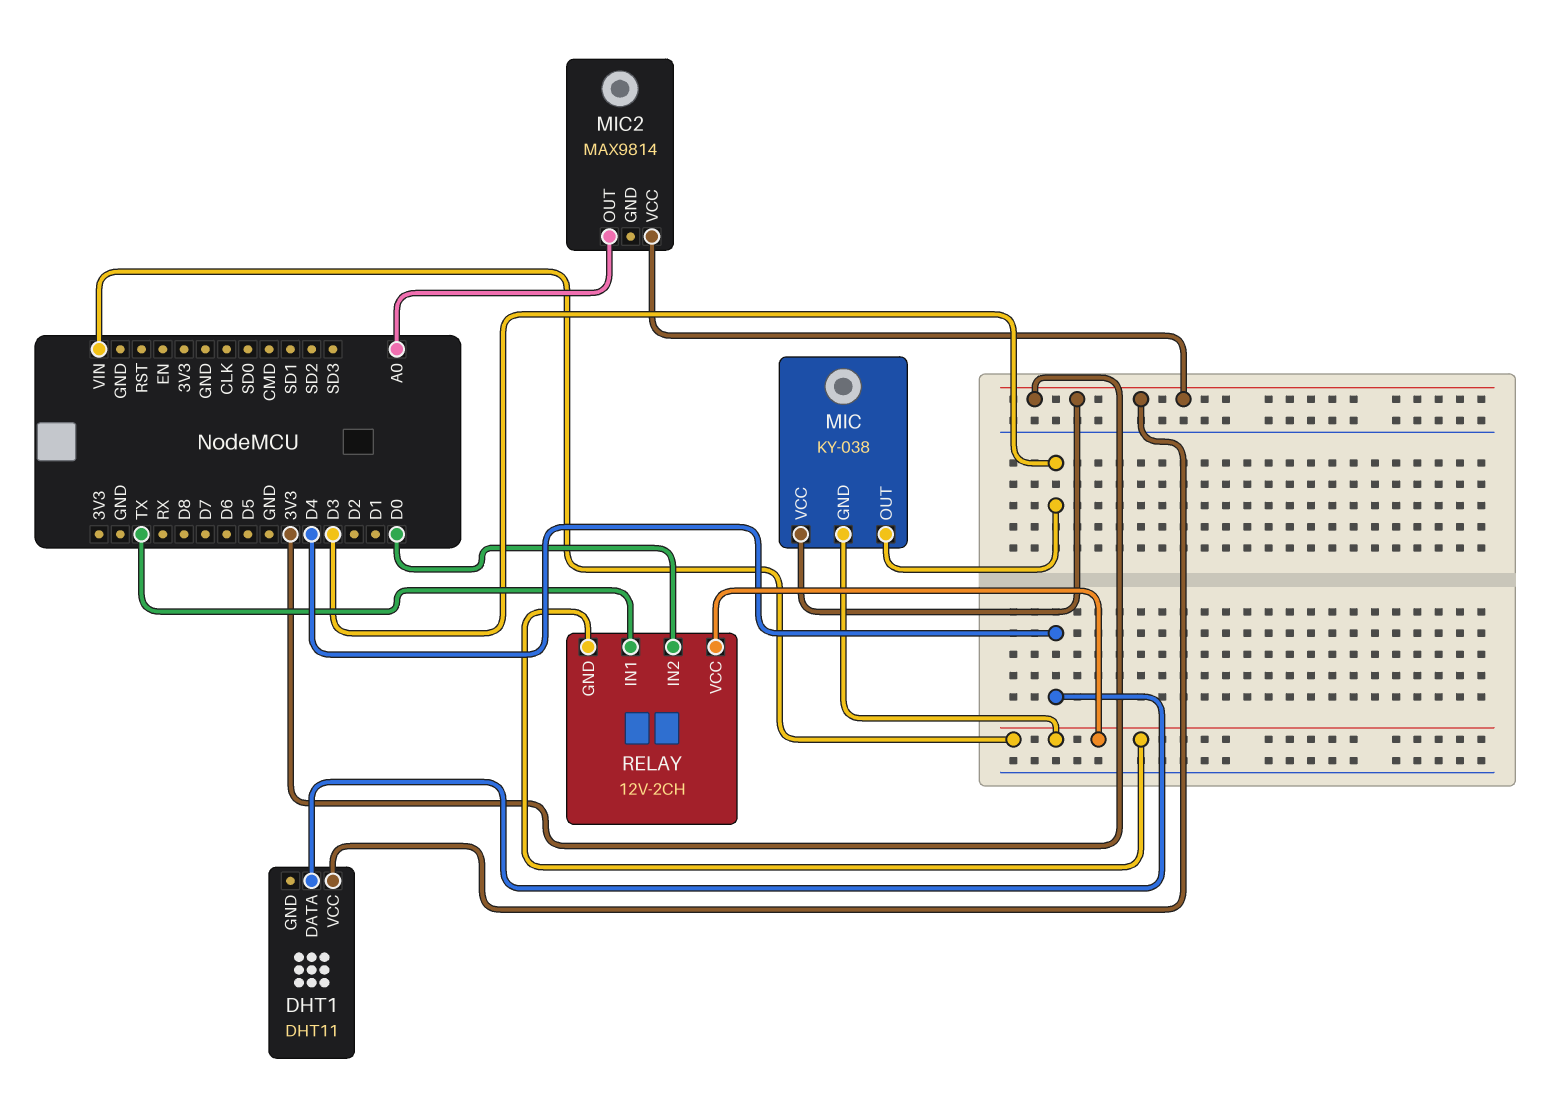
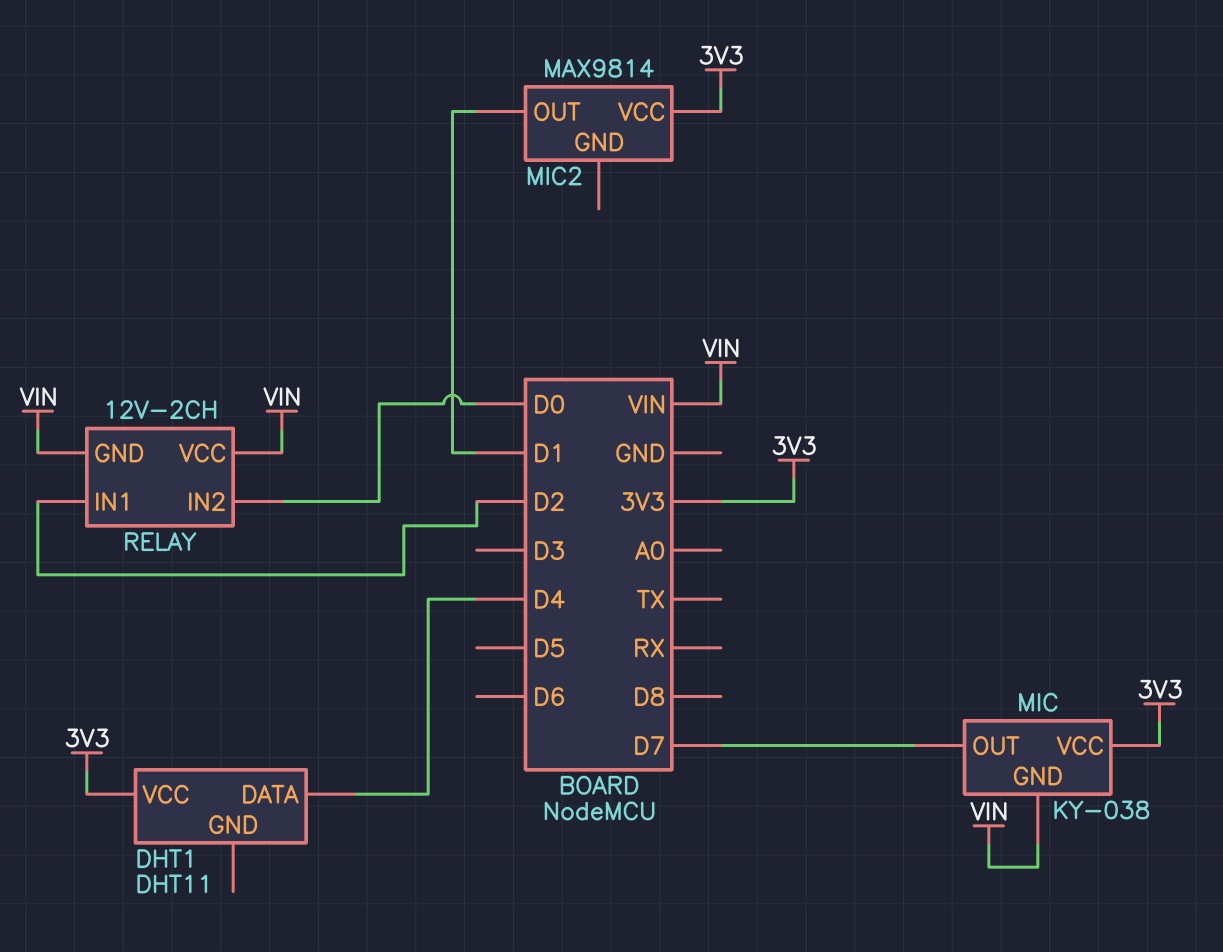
MIC pin OUT: D3 -> D7
MIC2 pin OUT: A0 -> D1
RELAY pin IN1: TX -> D2

